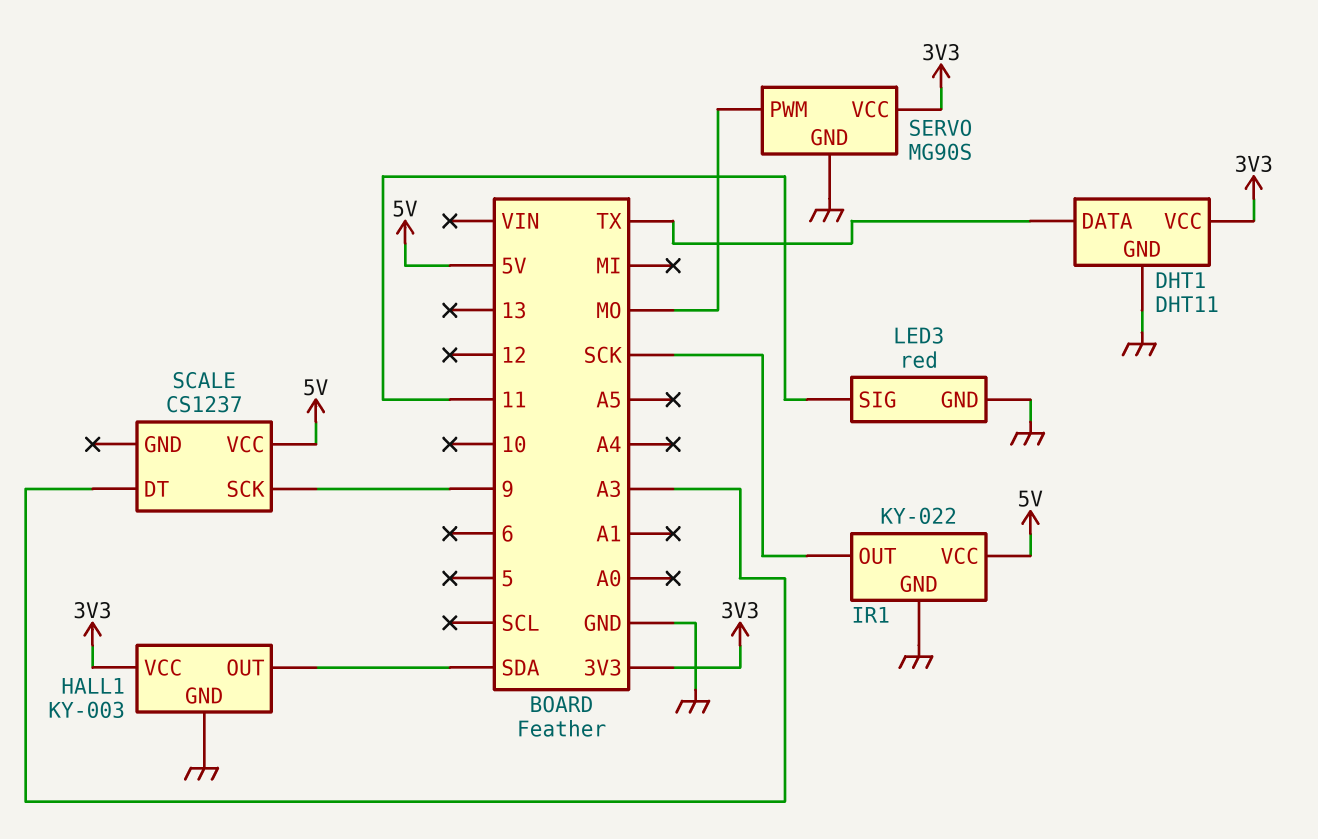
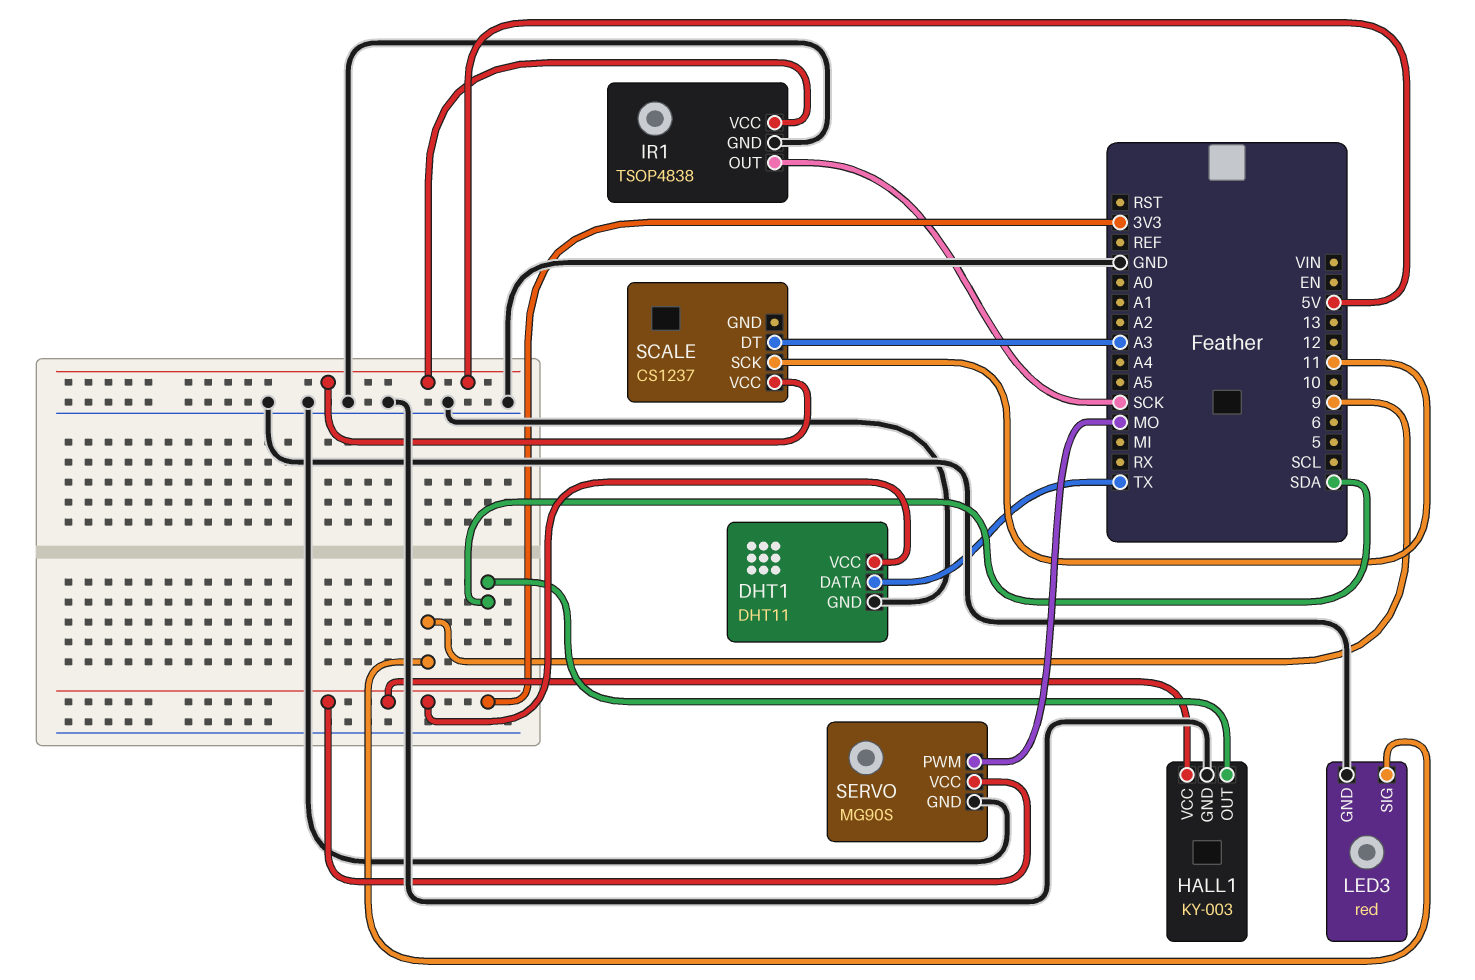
IR1: KY-022 -> TSOP4838
LED3 pin SIG: 11 -> 9
SCALE pin SCK: 9 -> 11

